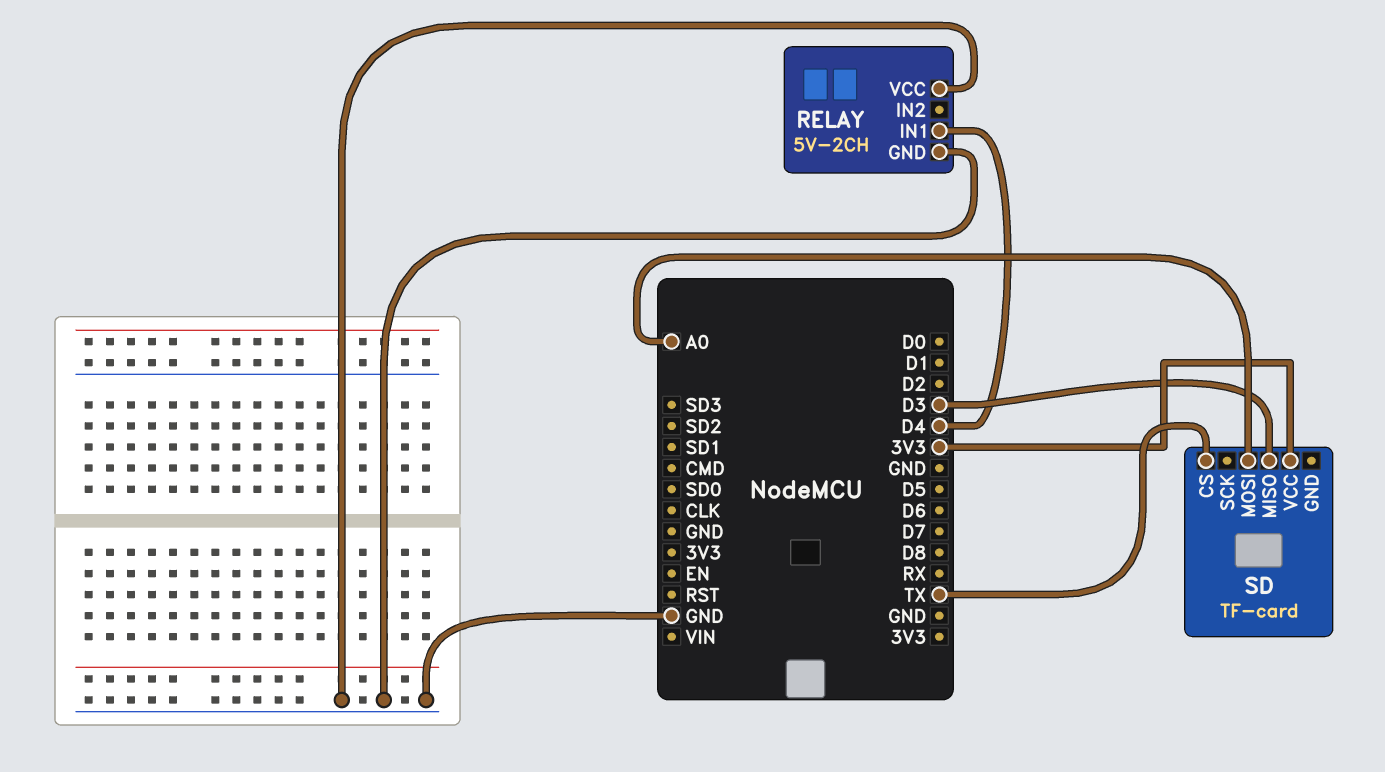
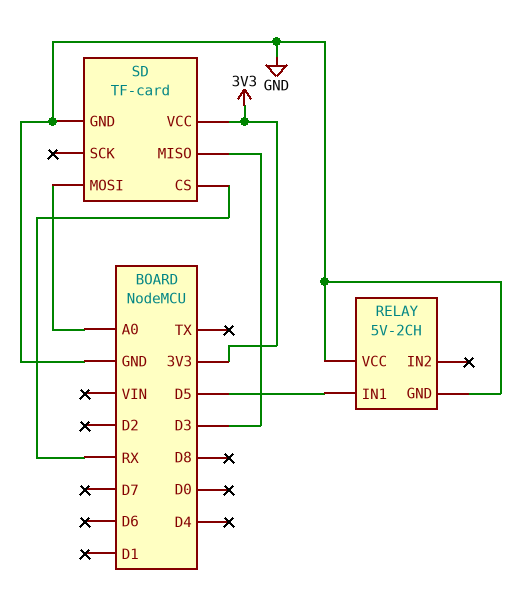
RELAY pin IN1: D4 -> D5
SD pin CS: TX -> RX
SD pin GND: none -> GND

